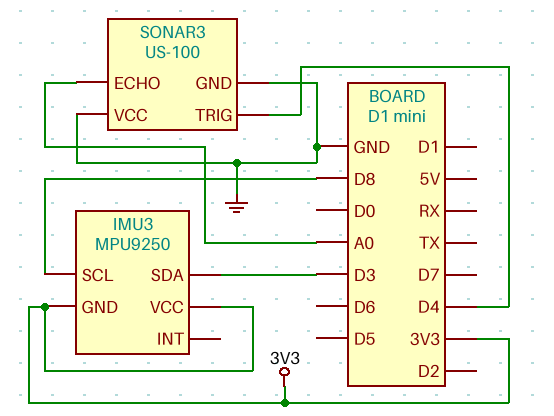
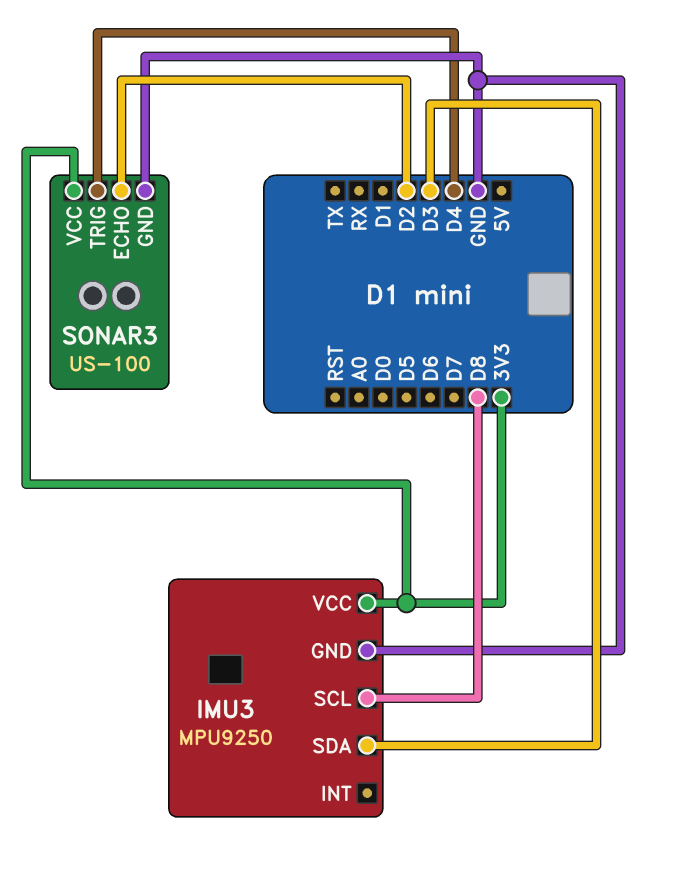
IMU3 pin GND: 3V3 -> GND
SONAR3 pin ECHO: A0 -> D2
SONAR3 pin VCC: GND -> 3V3

